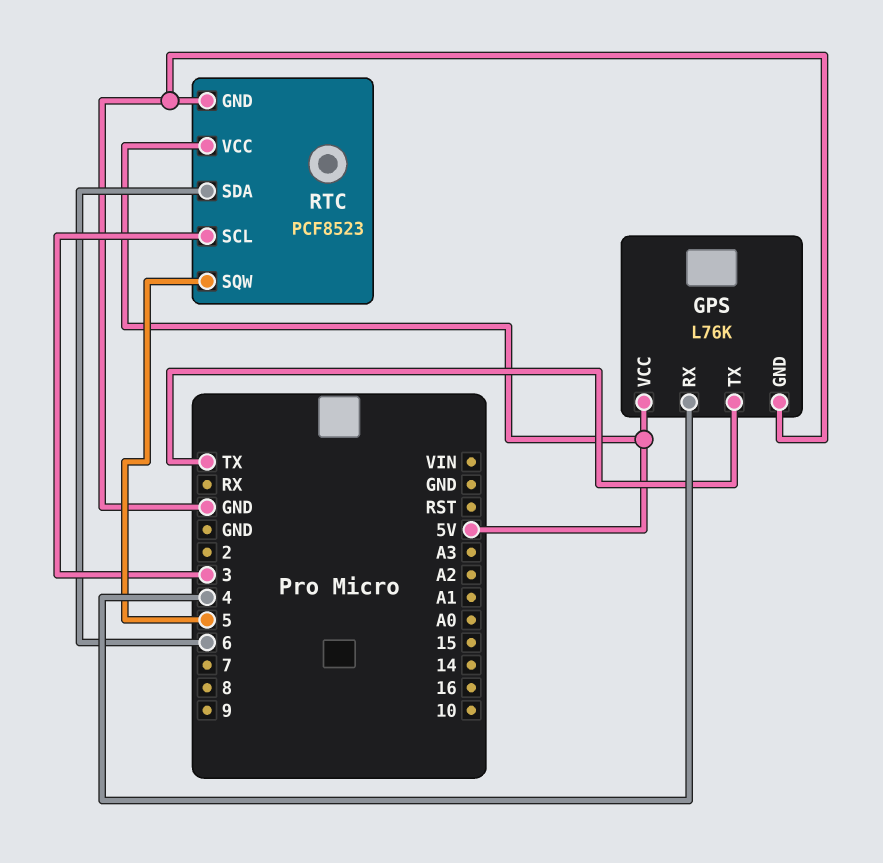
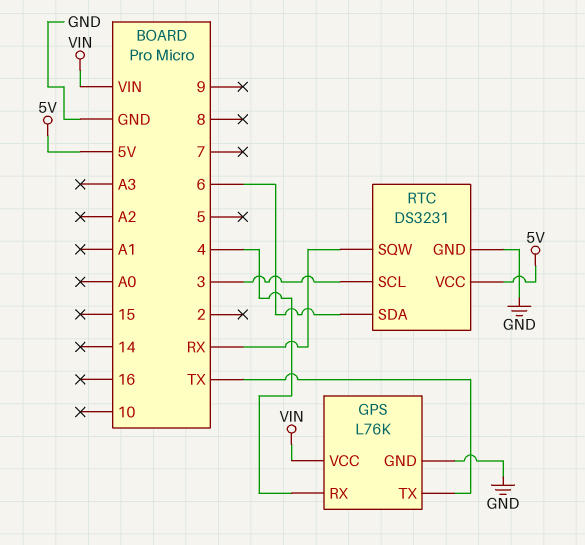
GPS pin VCC: 5V -> VIN
RTC: PCF8523 -> DS3231
RTC pin SQW: 5 -> RX

